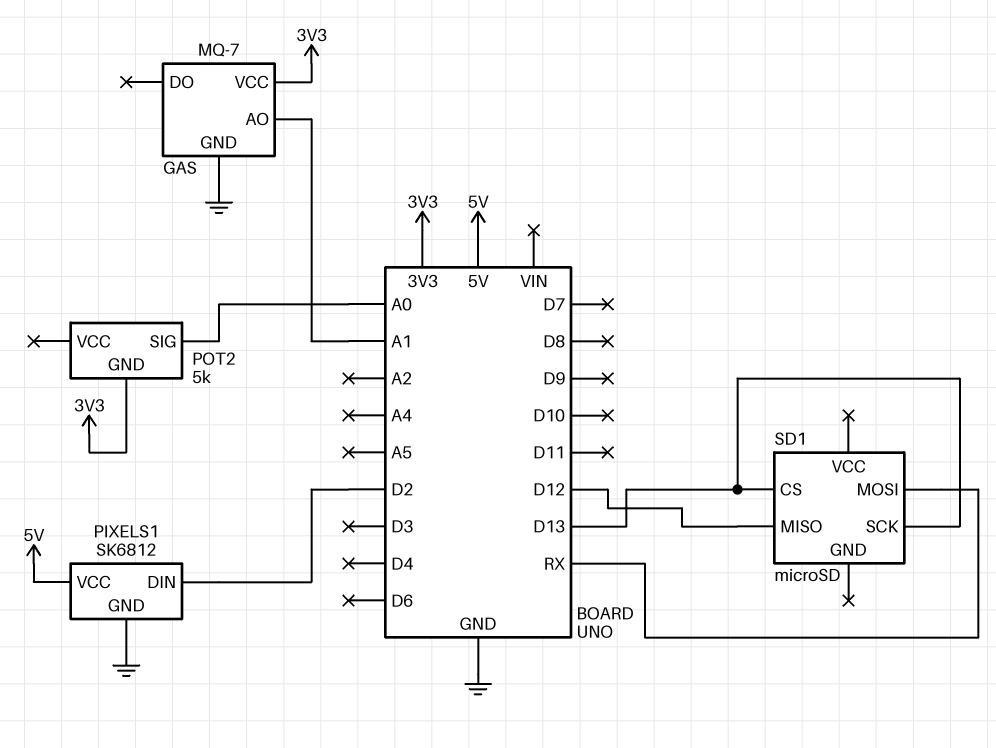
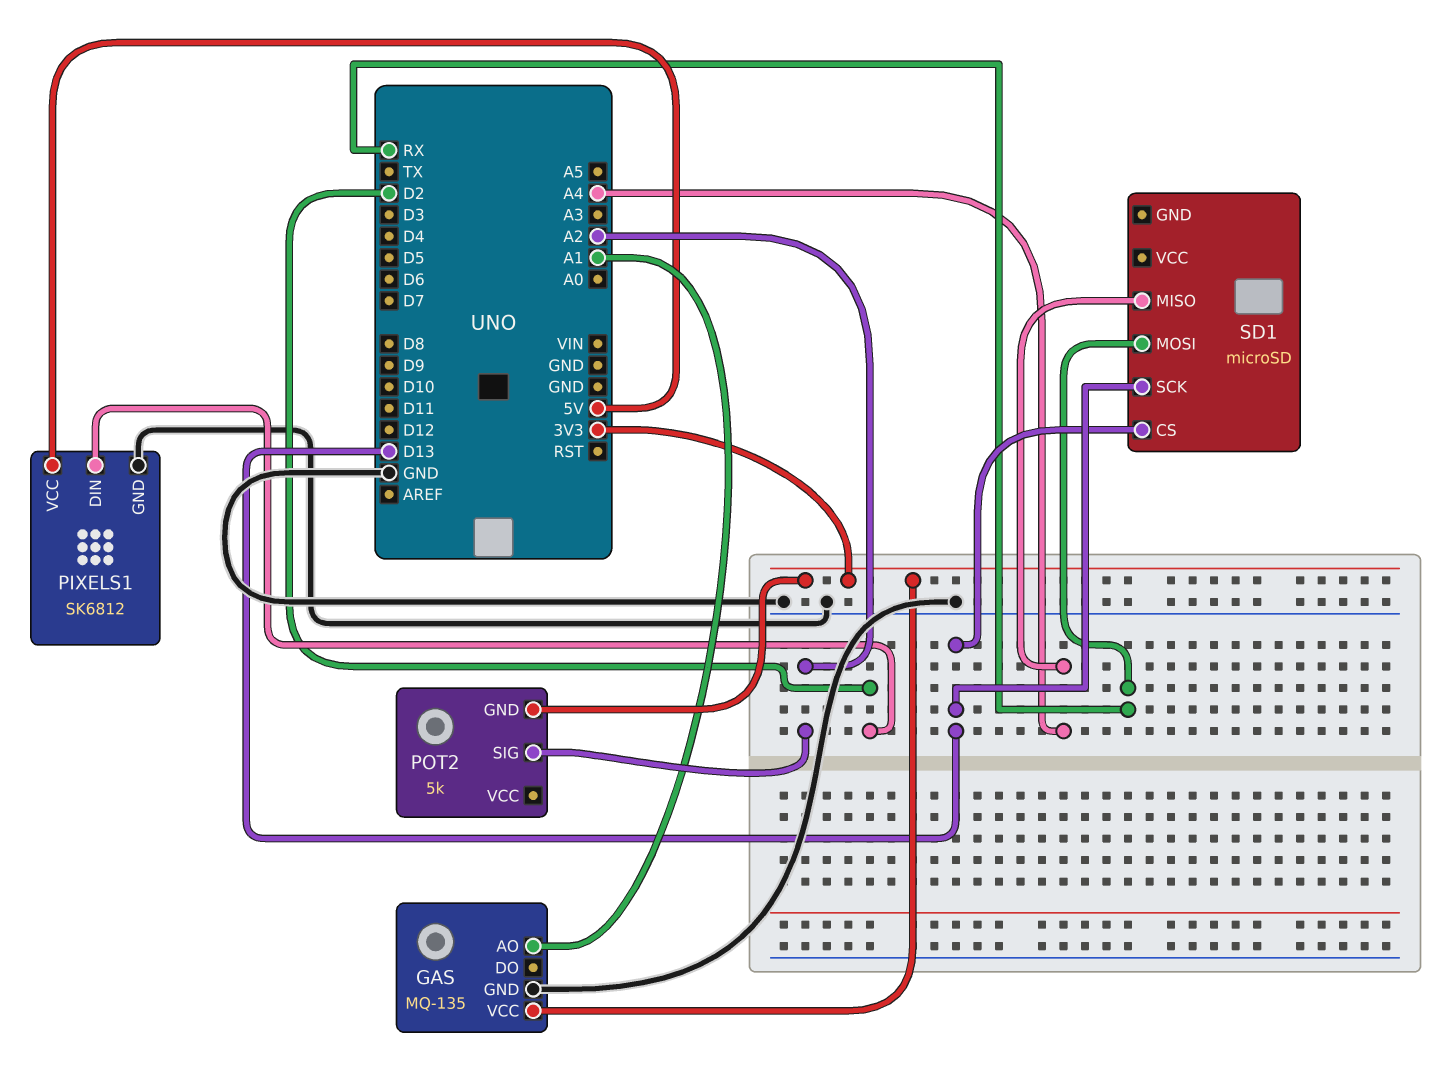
GAS: MQ-7 -> MQ-135
POT2 pin SIG: A0 -> A2
SD1 pin MISO: D12 -> A4

